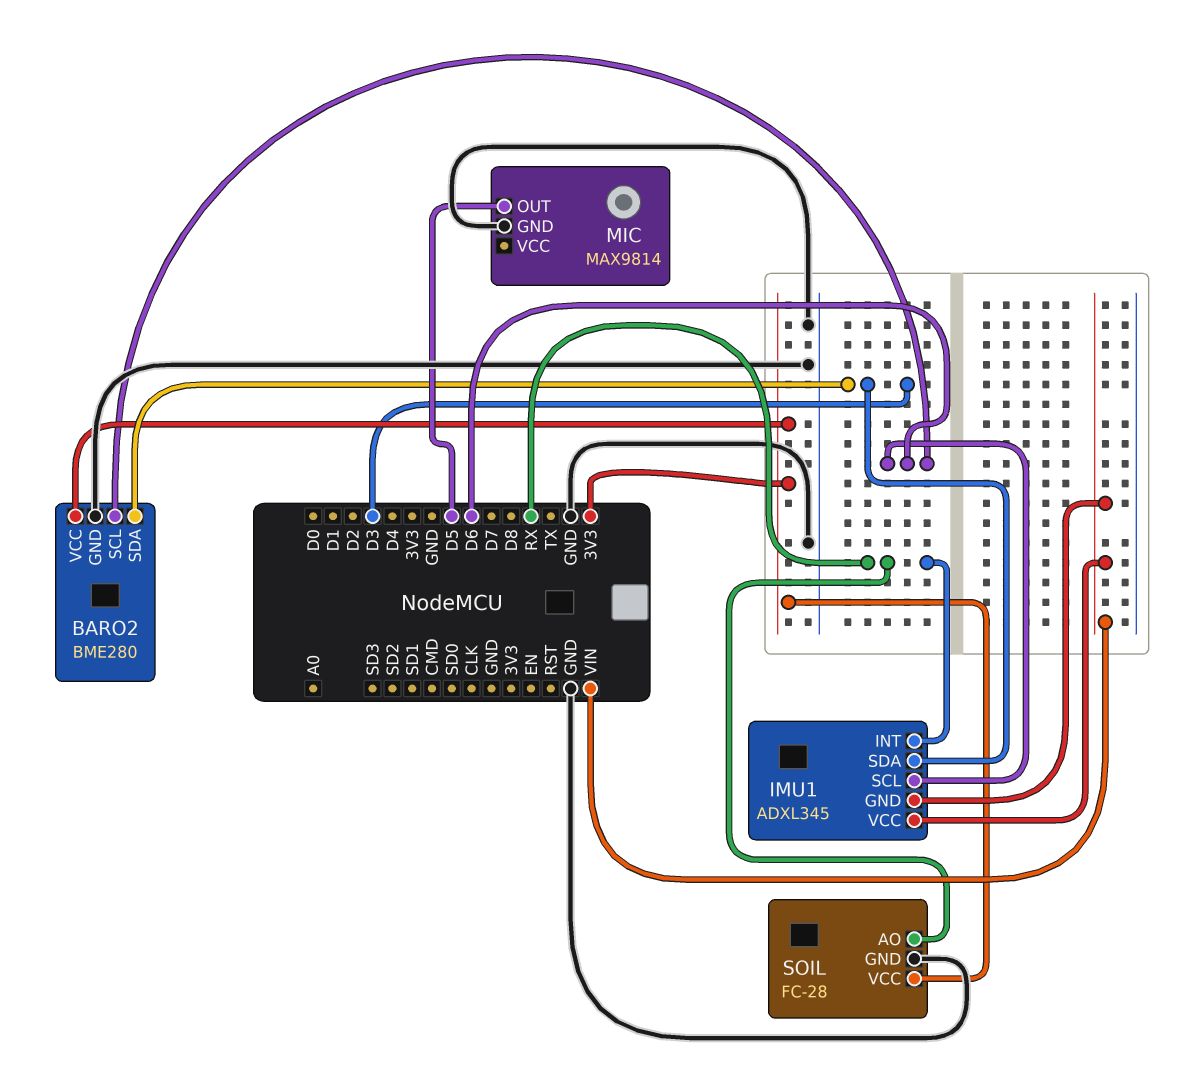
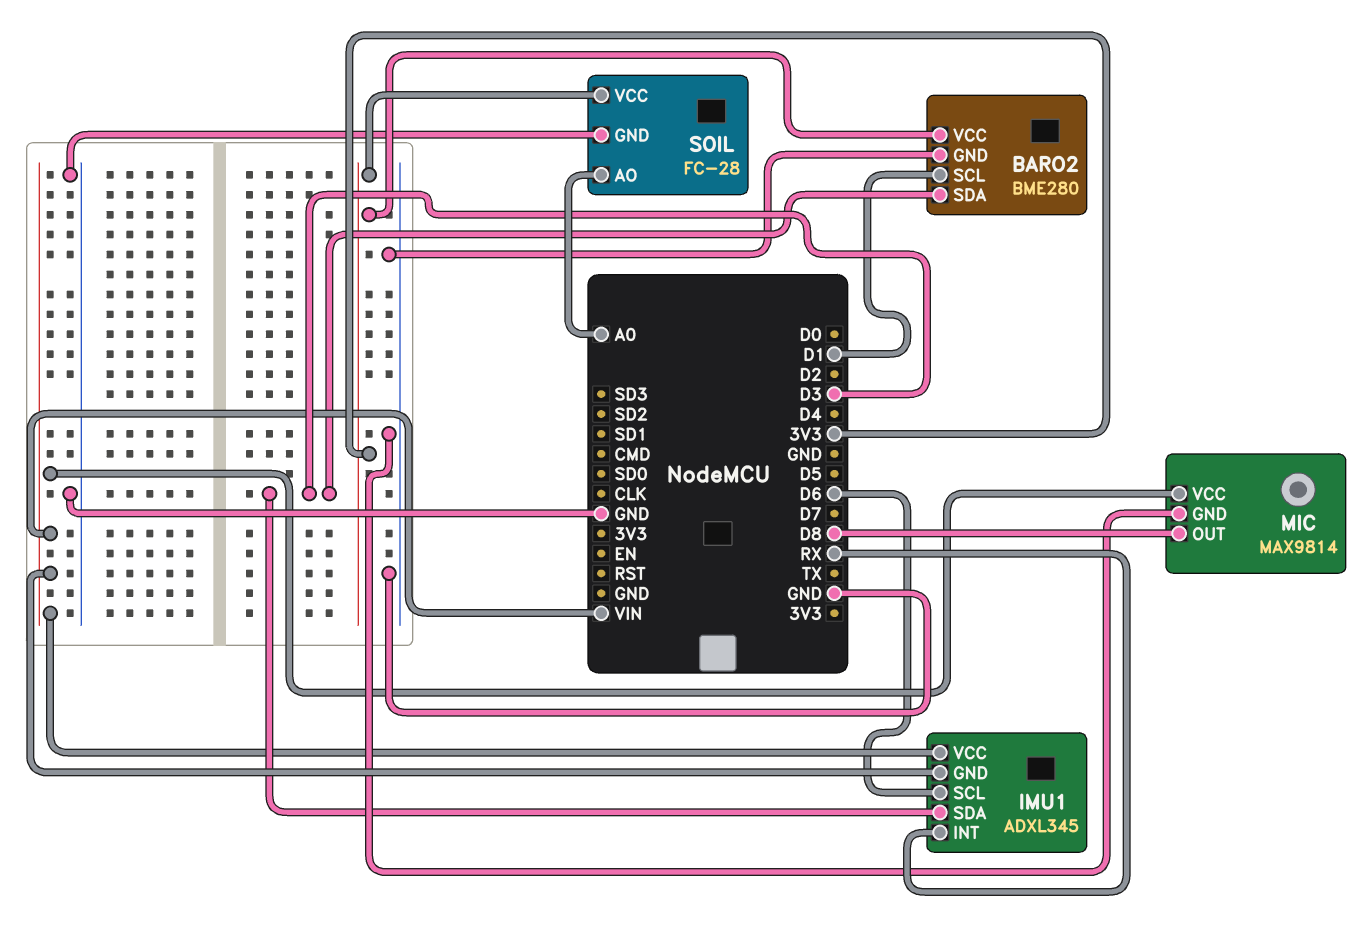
BARO2 pin SCL: D6 -> D1
MIC pin OUT: D5 -> D8
MIC pin VCC: none -> VIN
SOIL pin AO: RX -> A0

